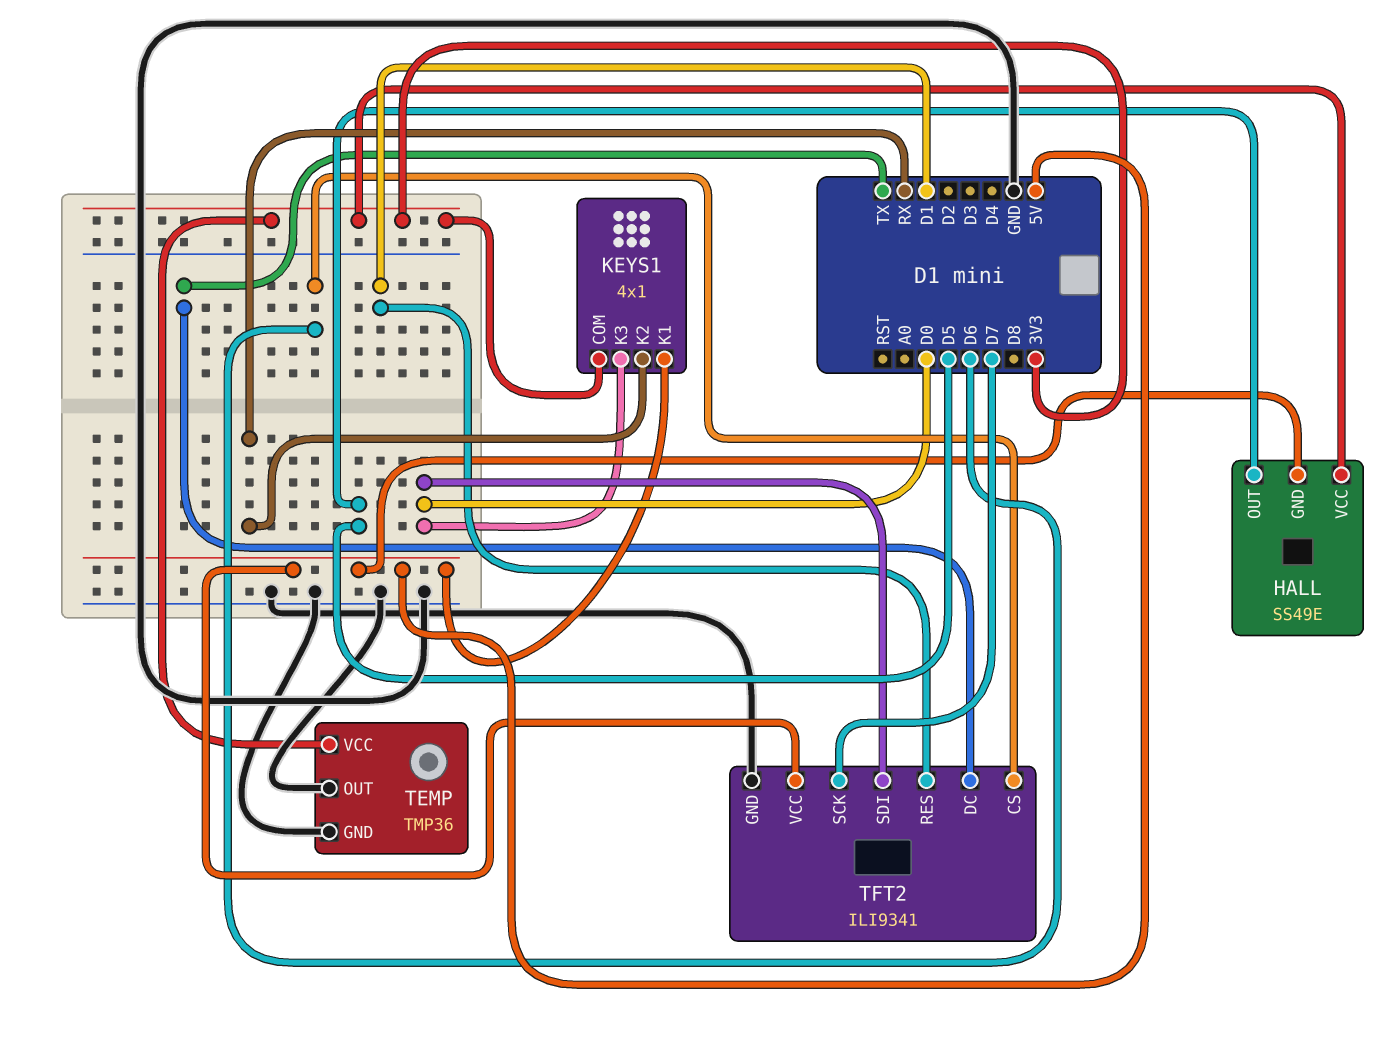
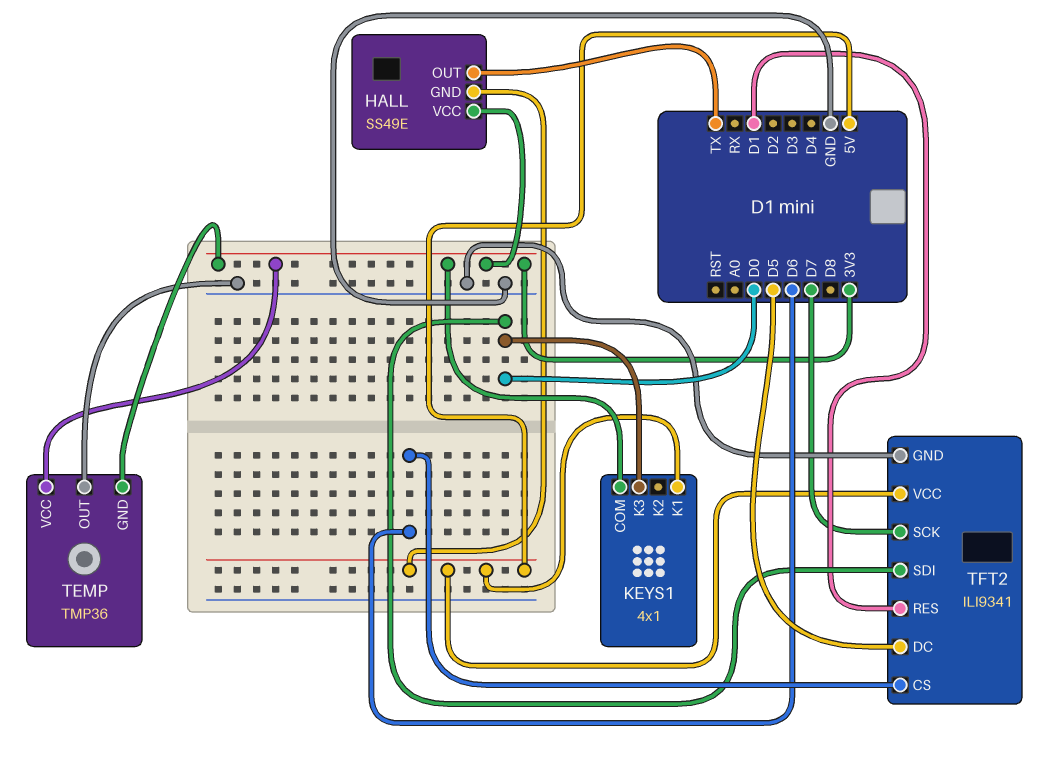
HALL pin OUT: D5 -> TX
KEYS1 pin K2: RX -> none
TEMP pin GND: GND -> 3V3
TFT2 pin DC: TX -> D5

